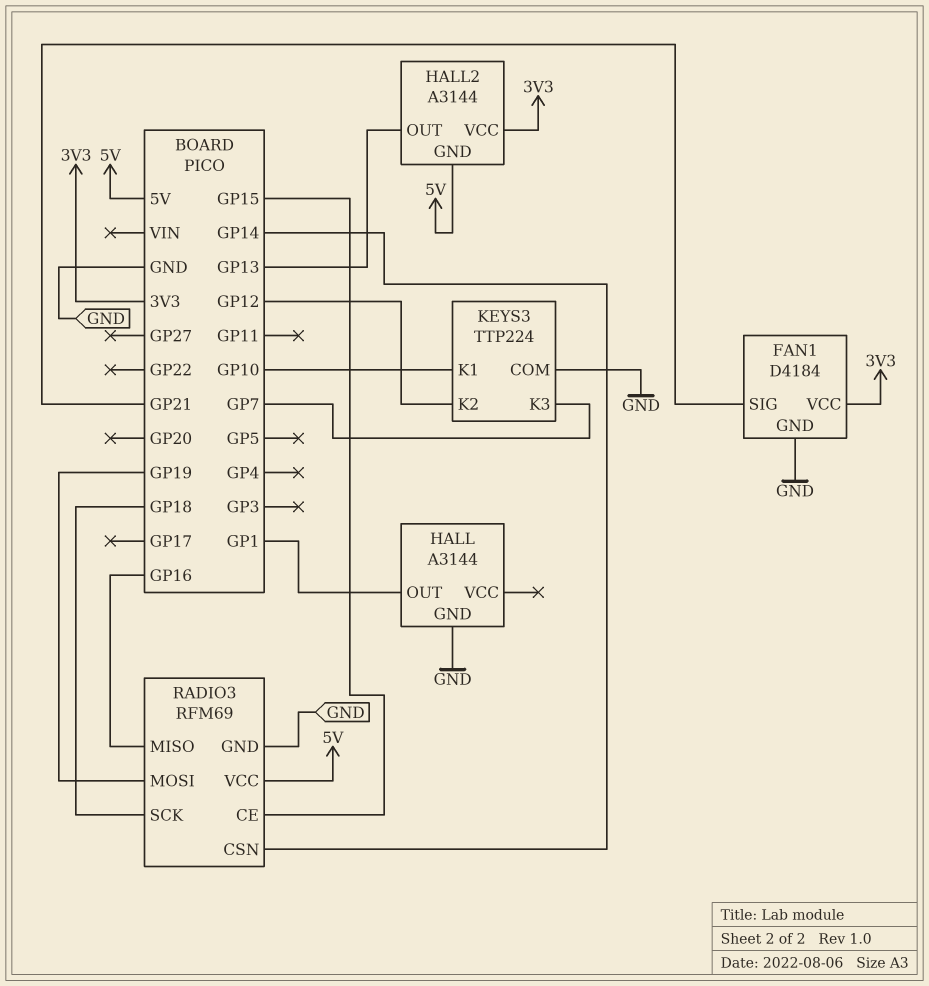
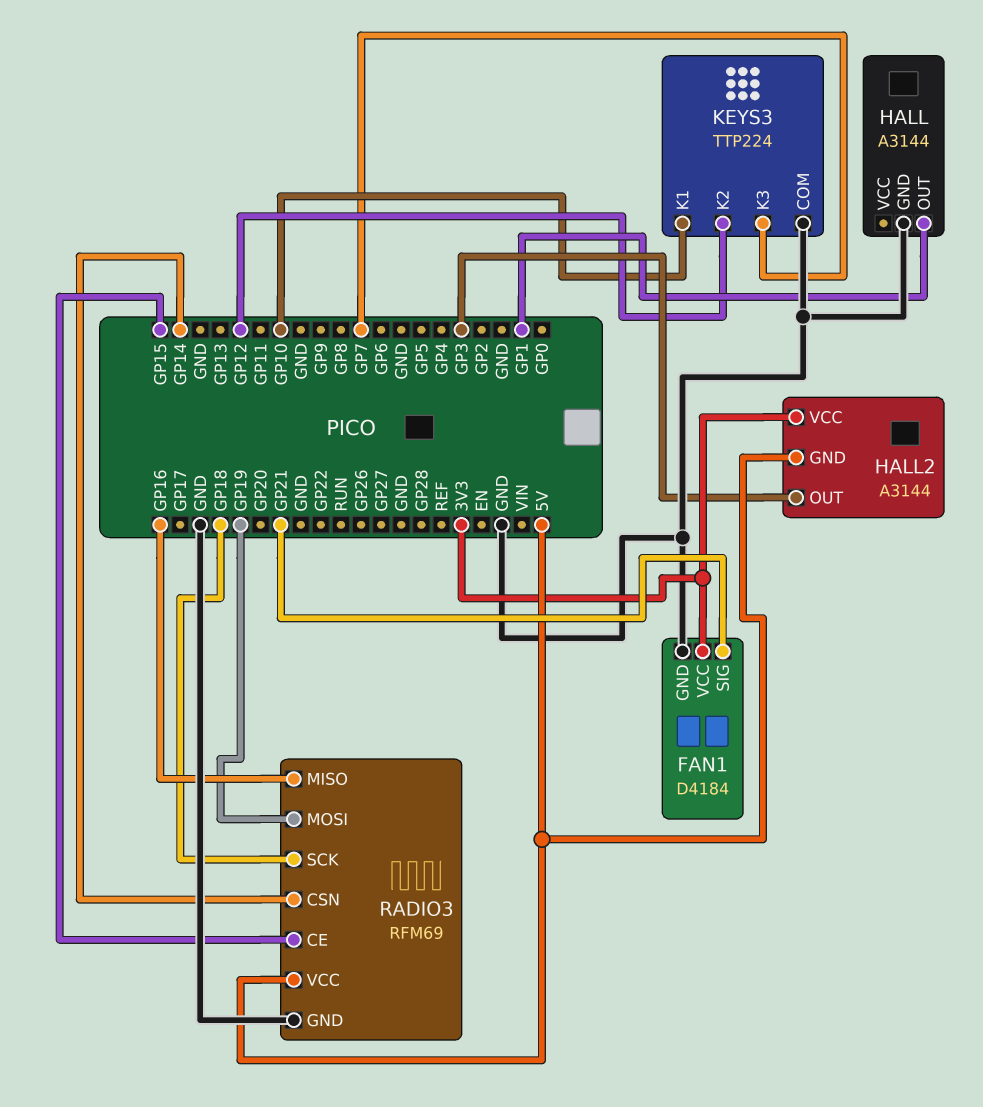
HALL2 pin OUT: GP13 -> GP3

